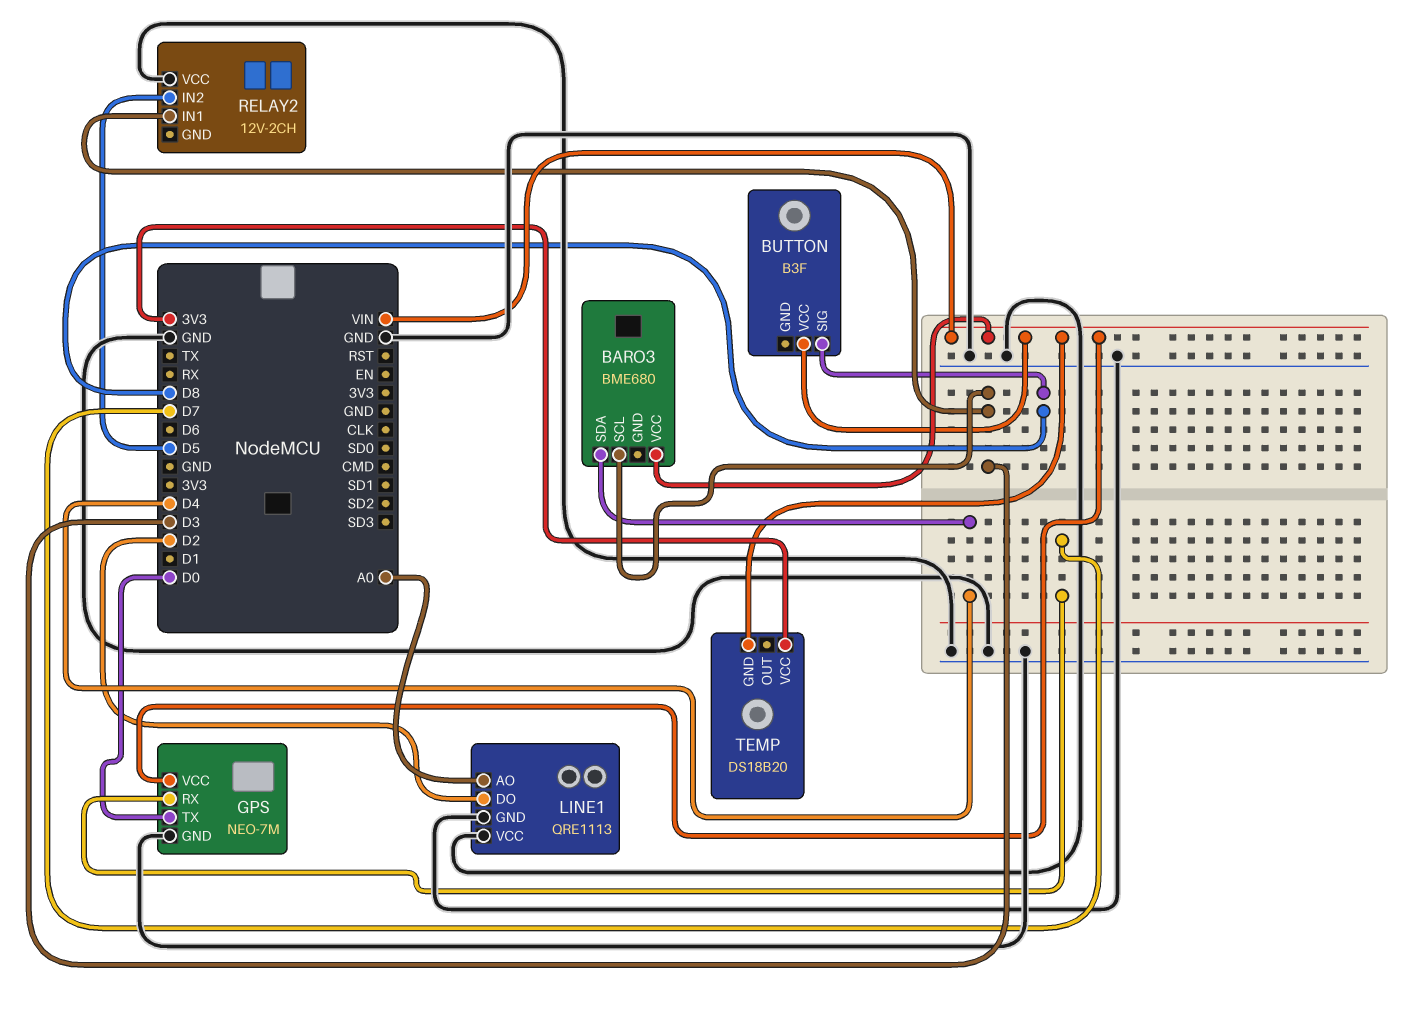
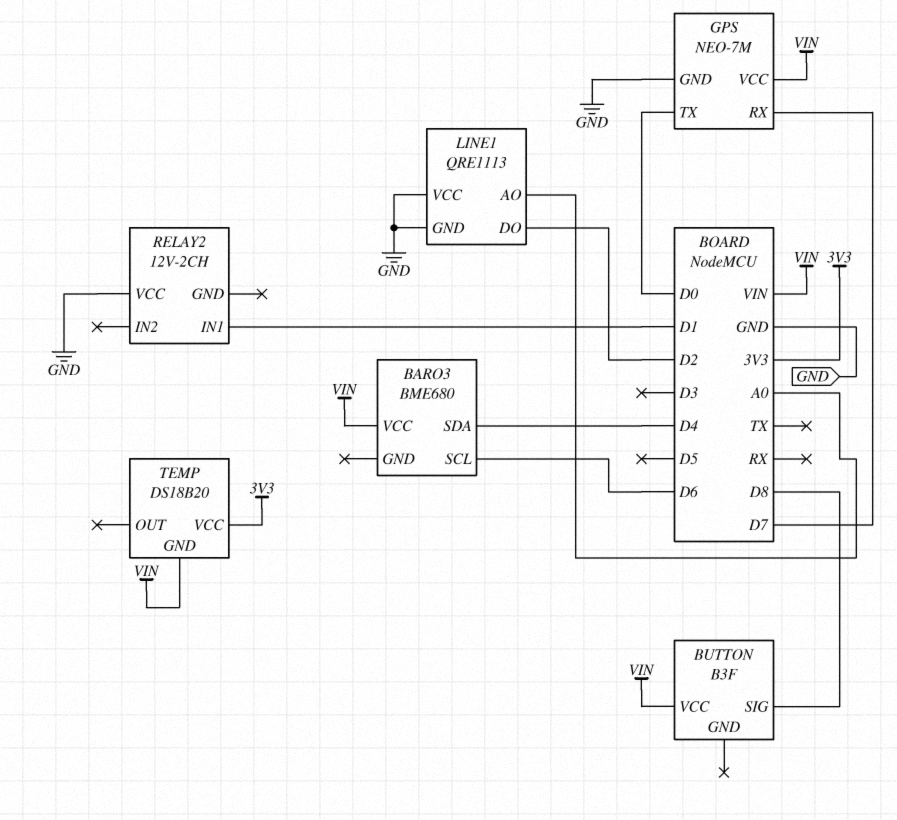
BARO3 pin SCL: D3 -> D6
RELAY2 pin IN1: D3 -> D1
RELAY2 pin IN2: D5 -> none

